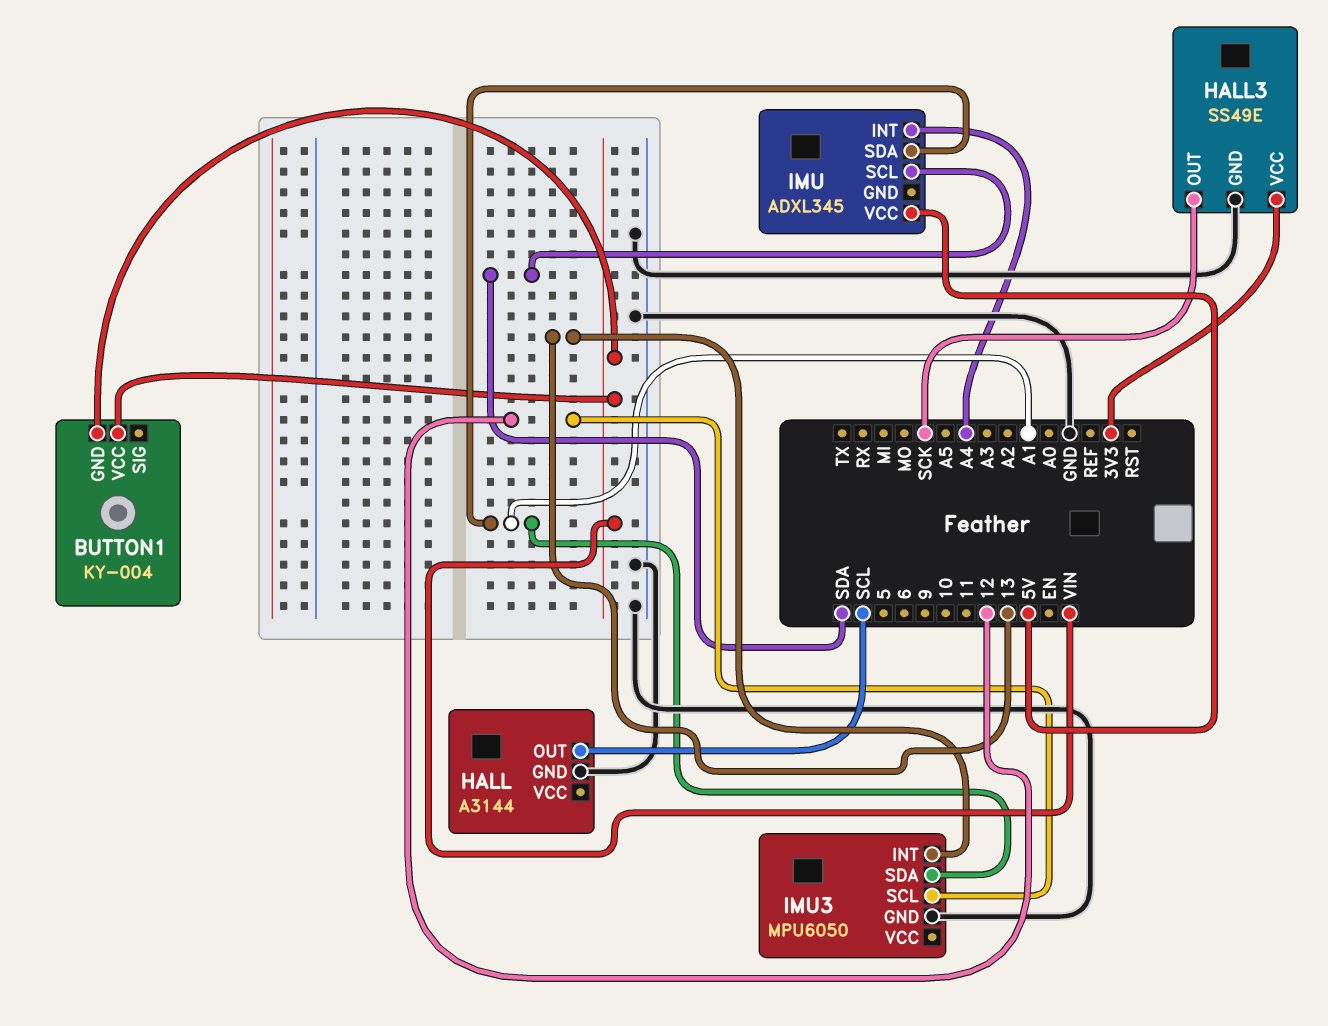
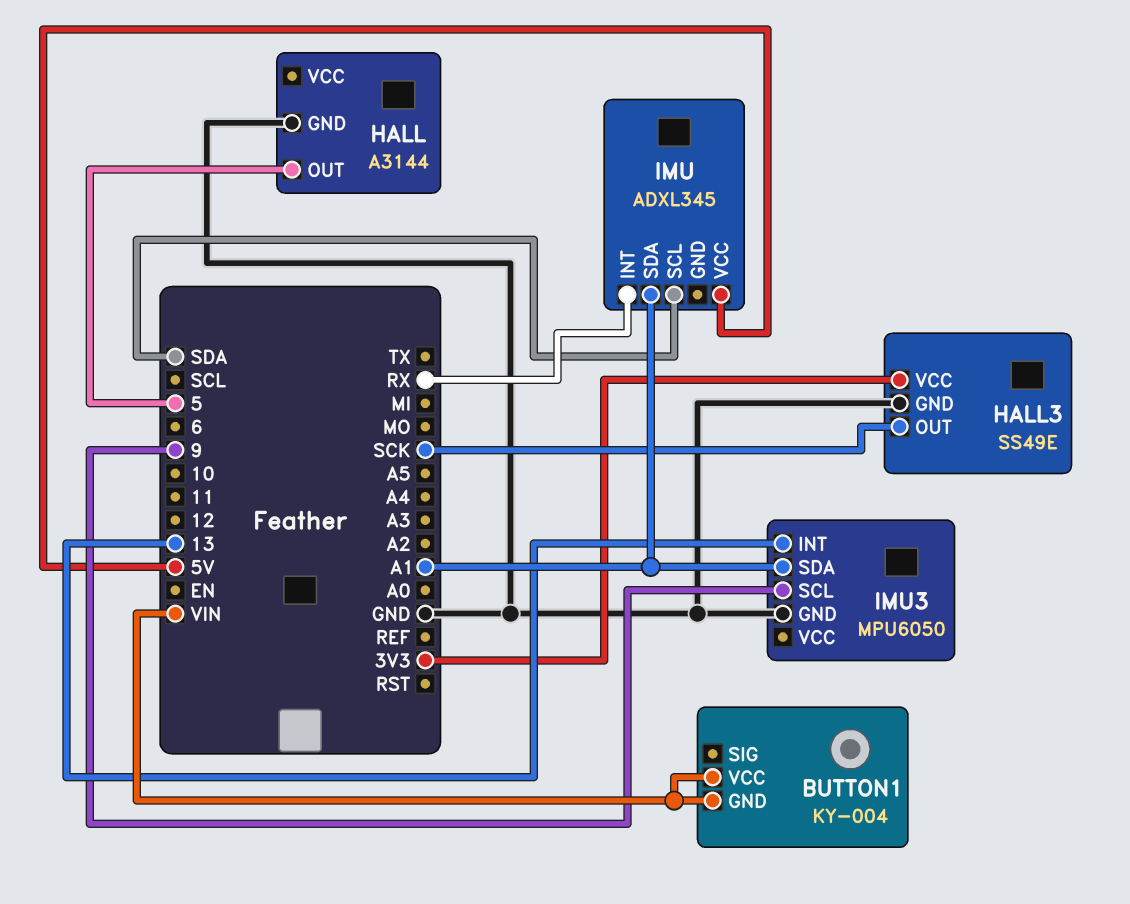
HALL pin OUT: SCL -> 5
IMU pin INT: A4 -> RX
IMU3 pin SCL: 12 -> 9

